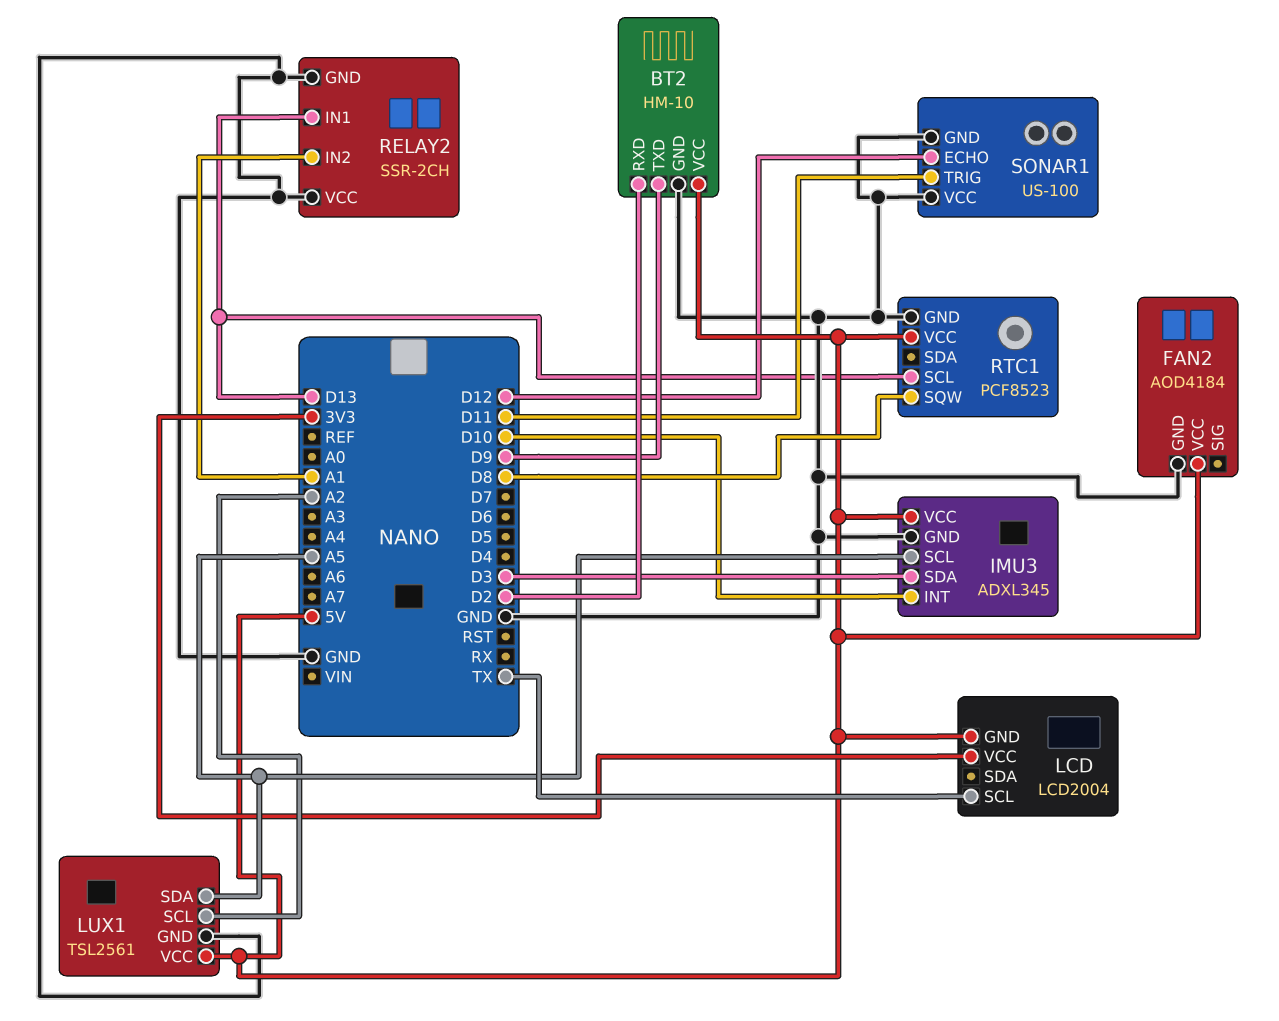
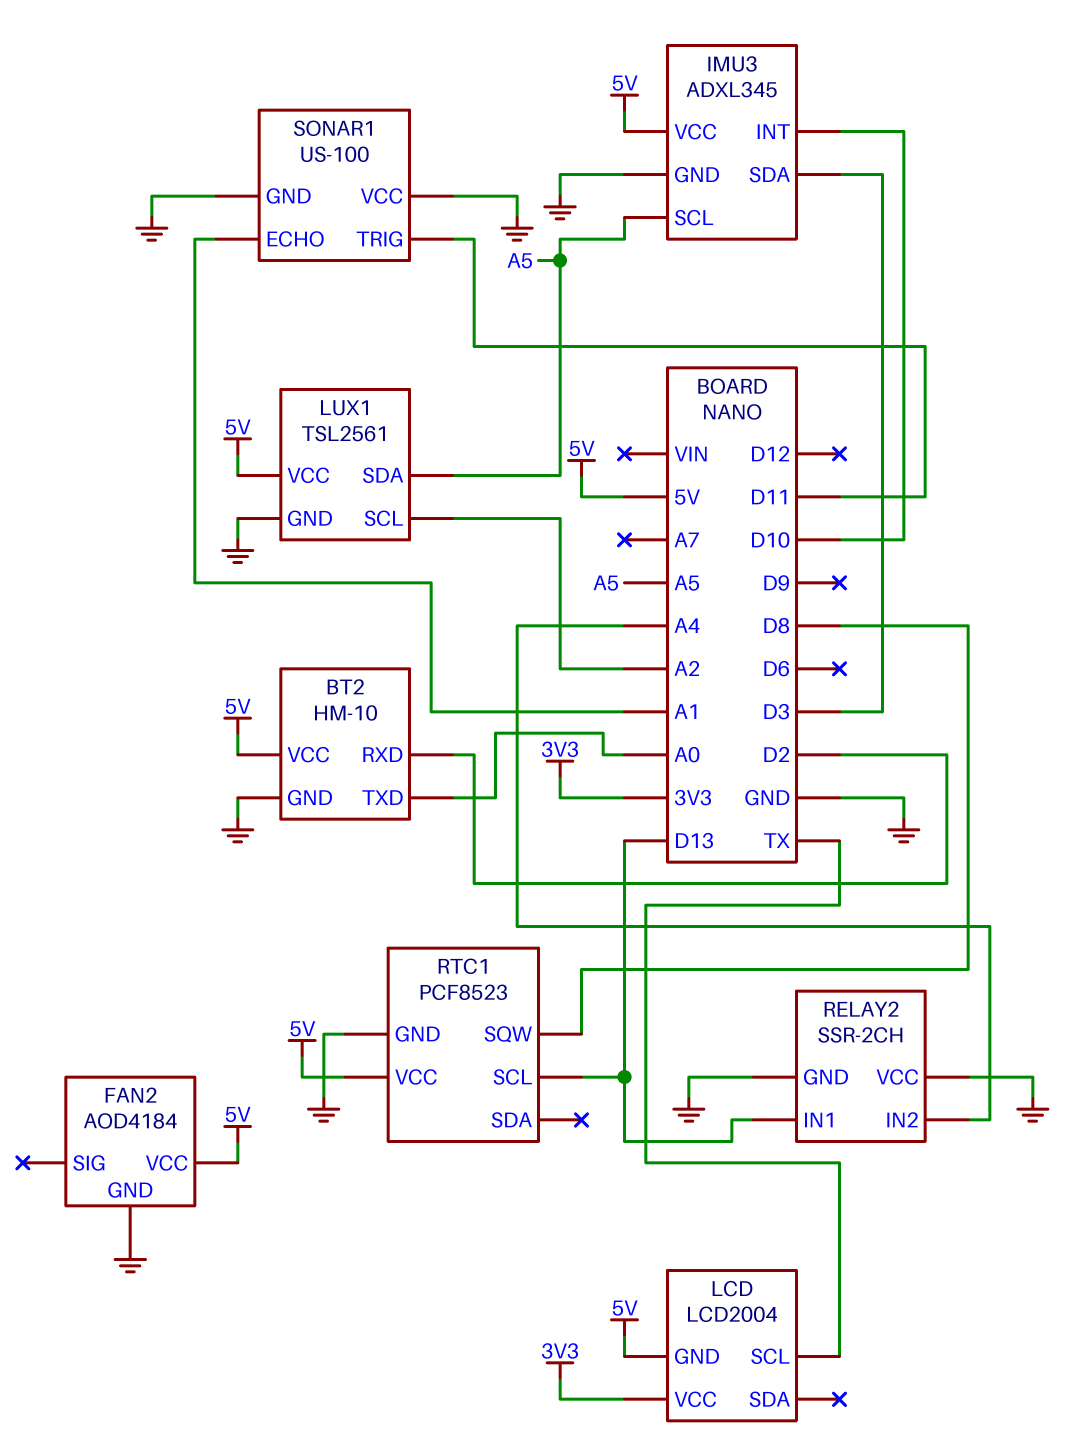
BT2 pin TXD: D9 -> A0
RELAY2 pin IN2: A1 -> A4
SONAR1 pin ECHO: D12 -> A1

